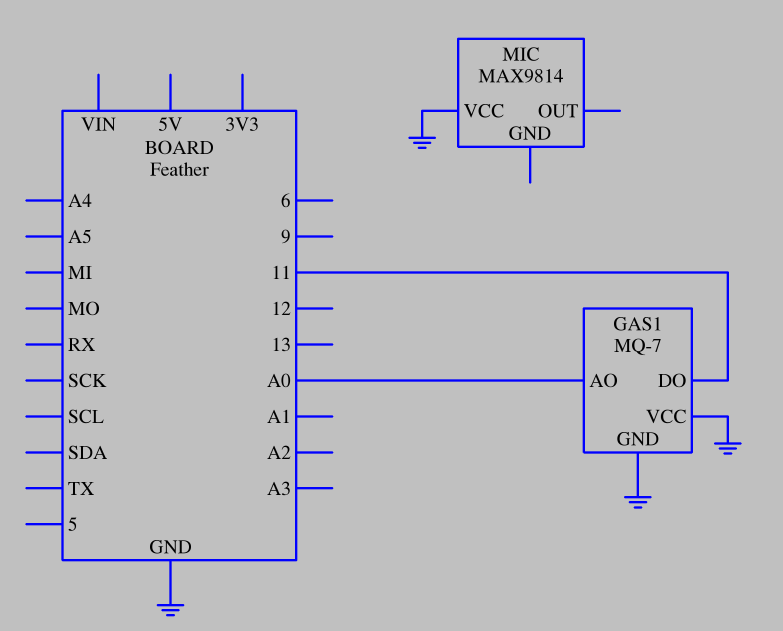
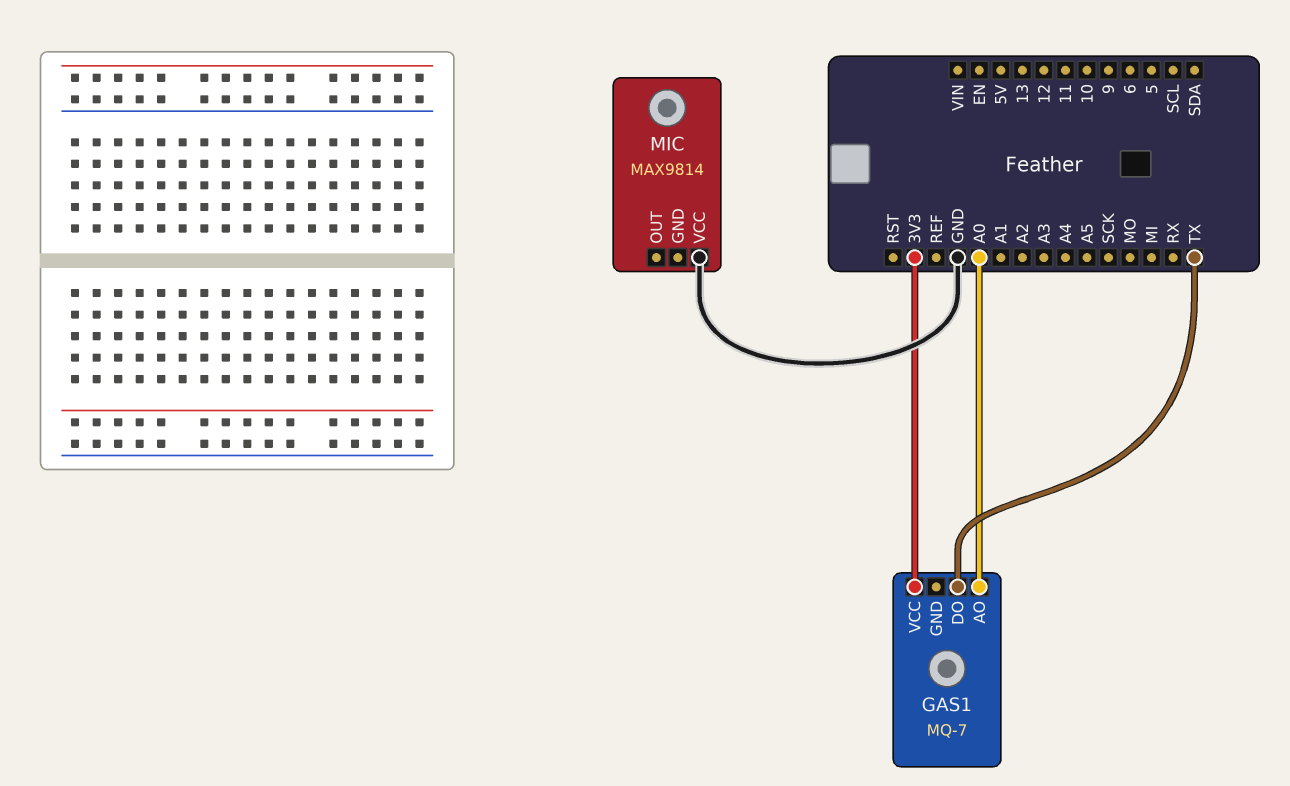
GAS1 pin DO: 11 -> TX
GAS1 pin GND: GND -> none
GAS1 pin VCC: GND -> 3V3

